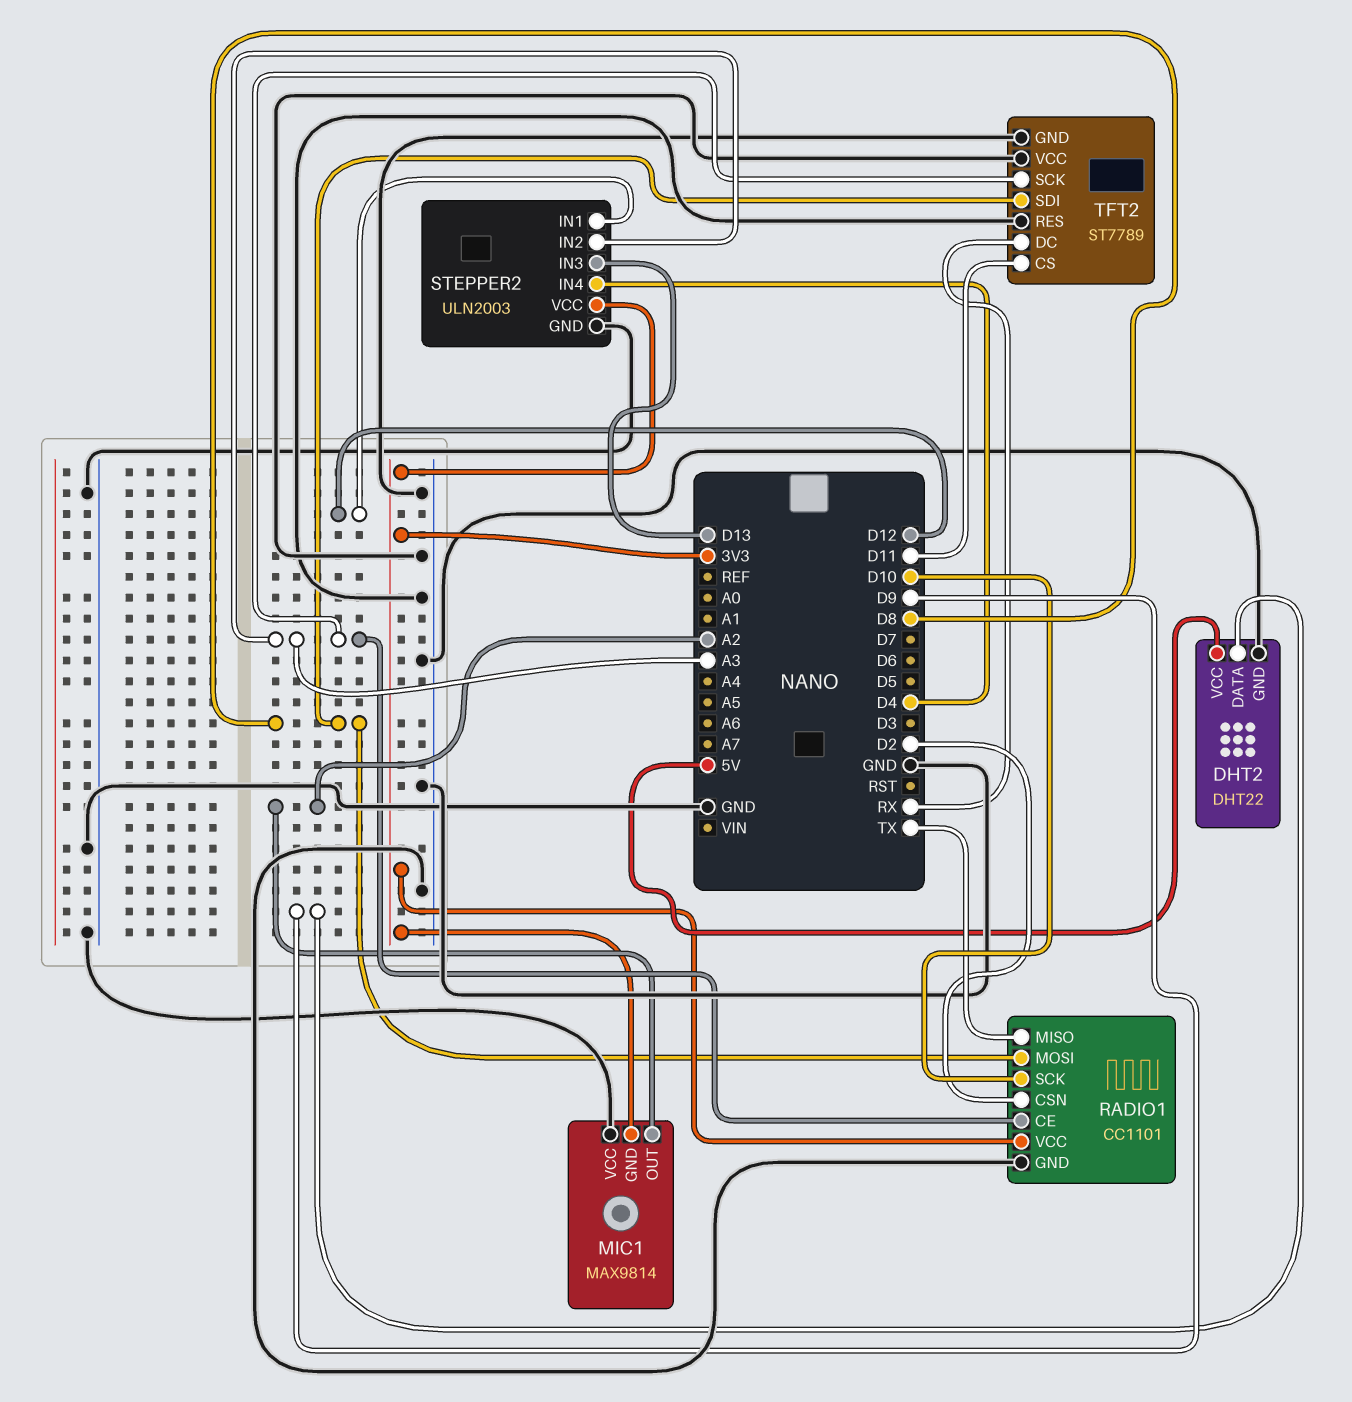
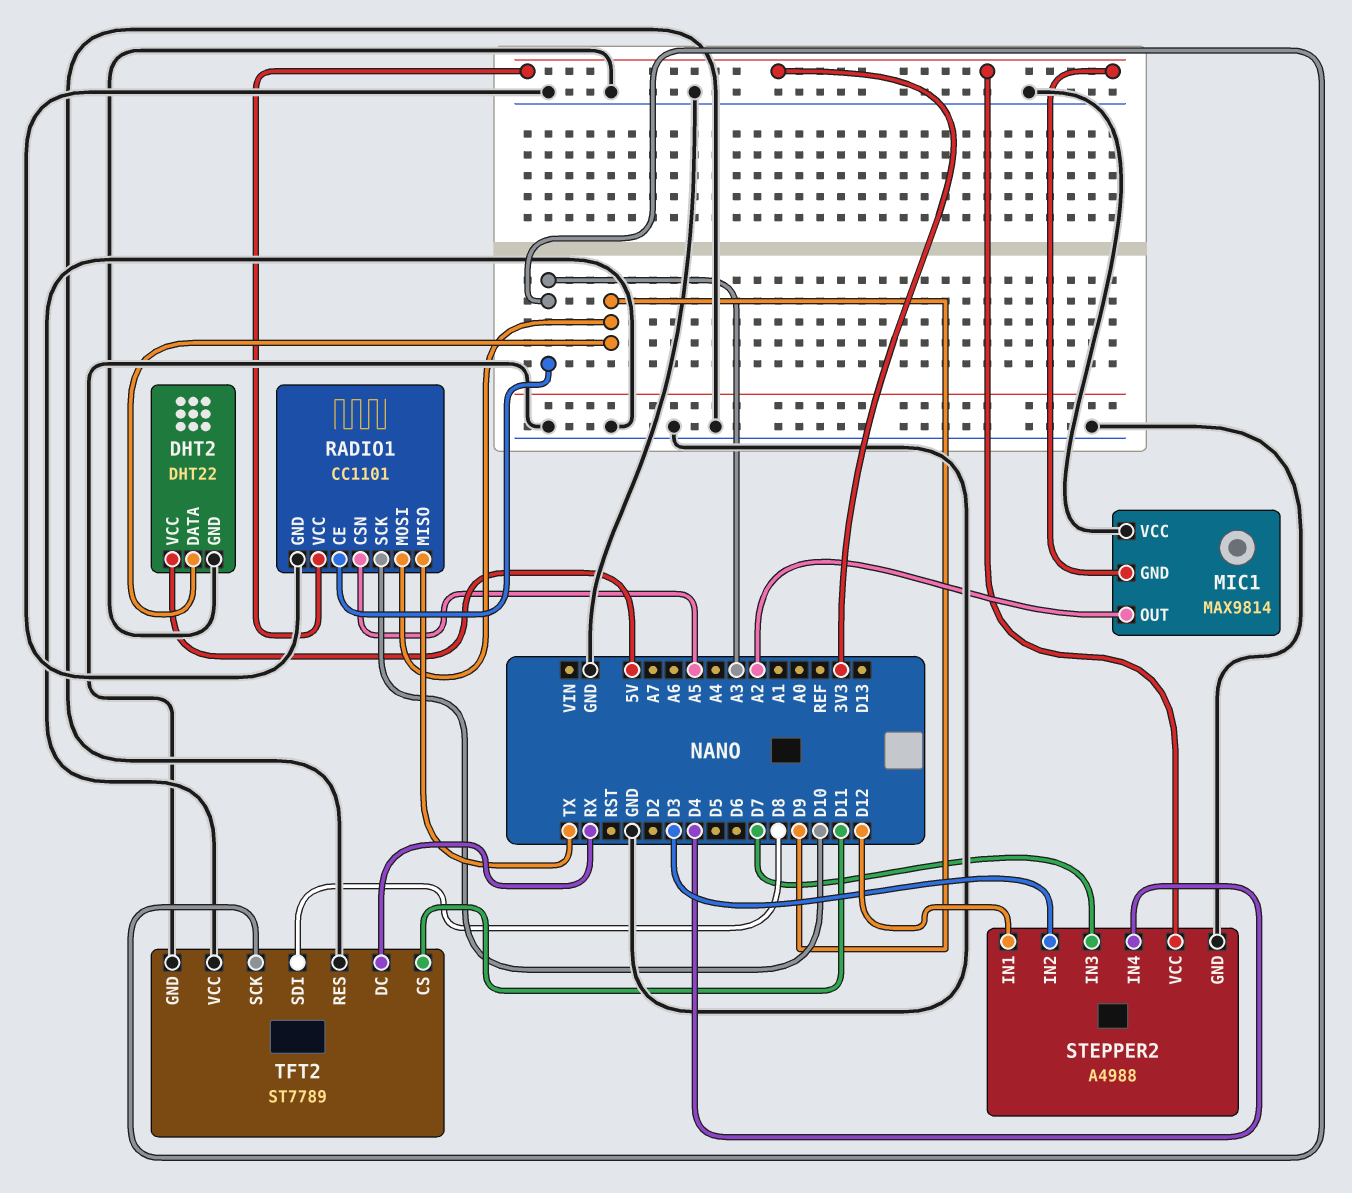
RADIO1 pin CSN: D2 -> A5
RADIO1 pin MOSI: D8 -> D9
STEPPER2: ULN2003 -> A4988
STEPPER2 pin IN2: A3 -> D3
STEPPER2 pin IN3: D13 -> D7

